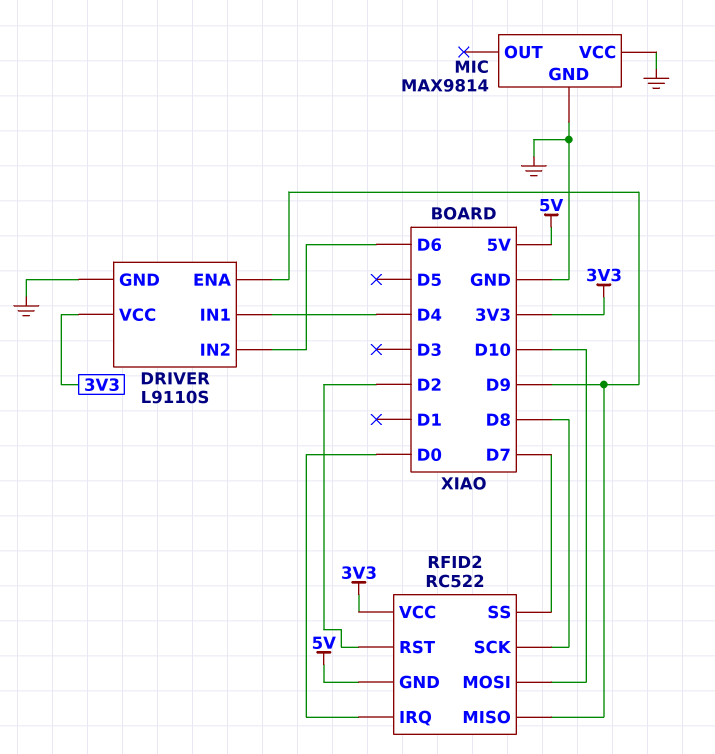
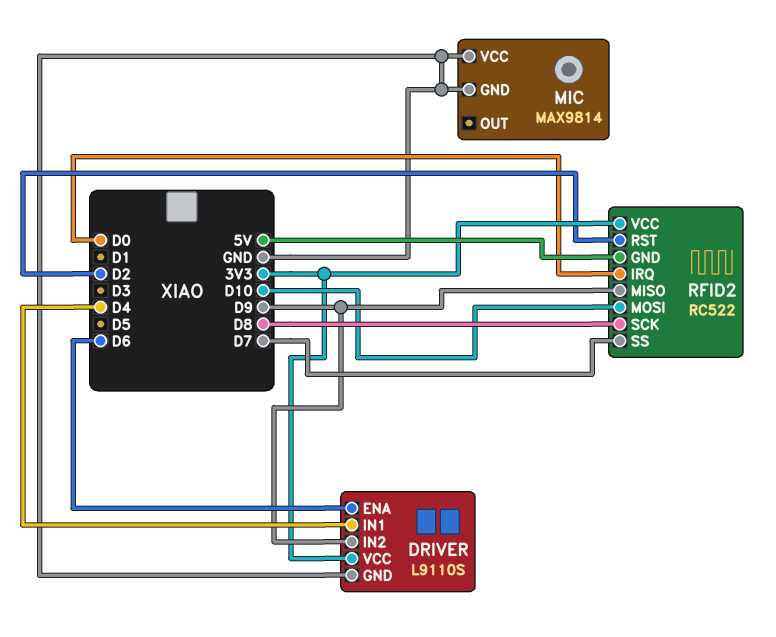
DRIVER pin ENA: D9 -> D6
DRIVER pin IN2: D6 -> D9

